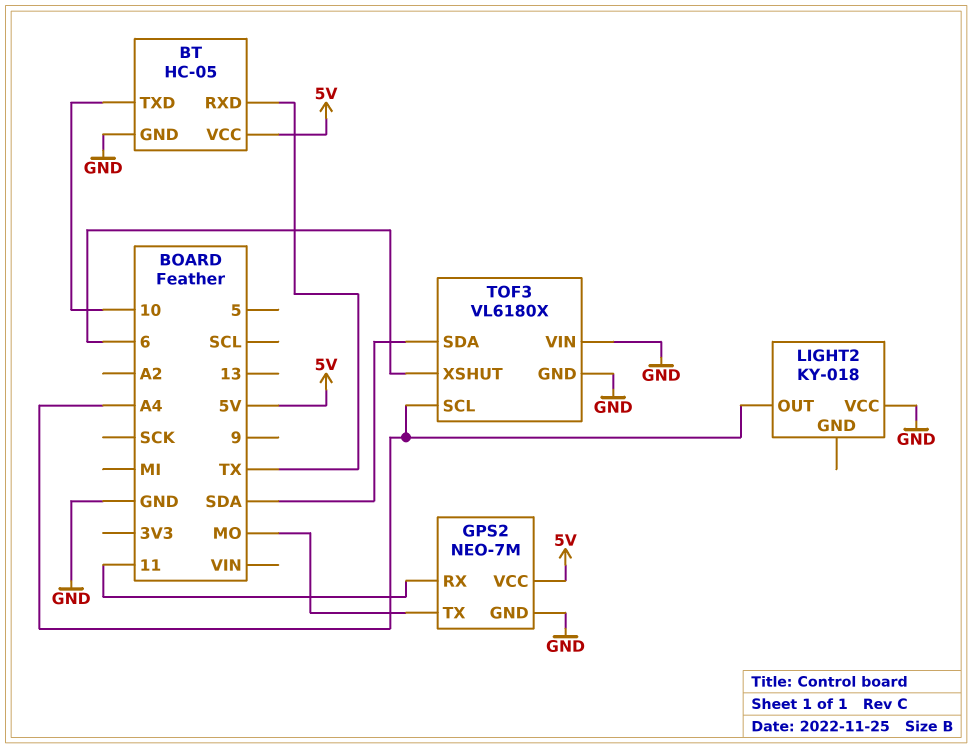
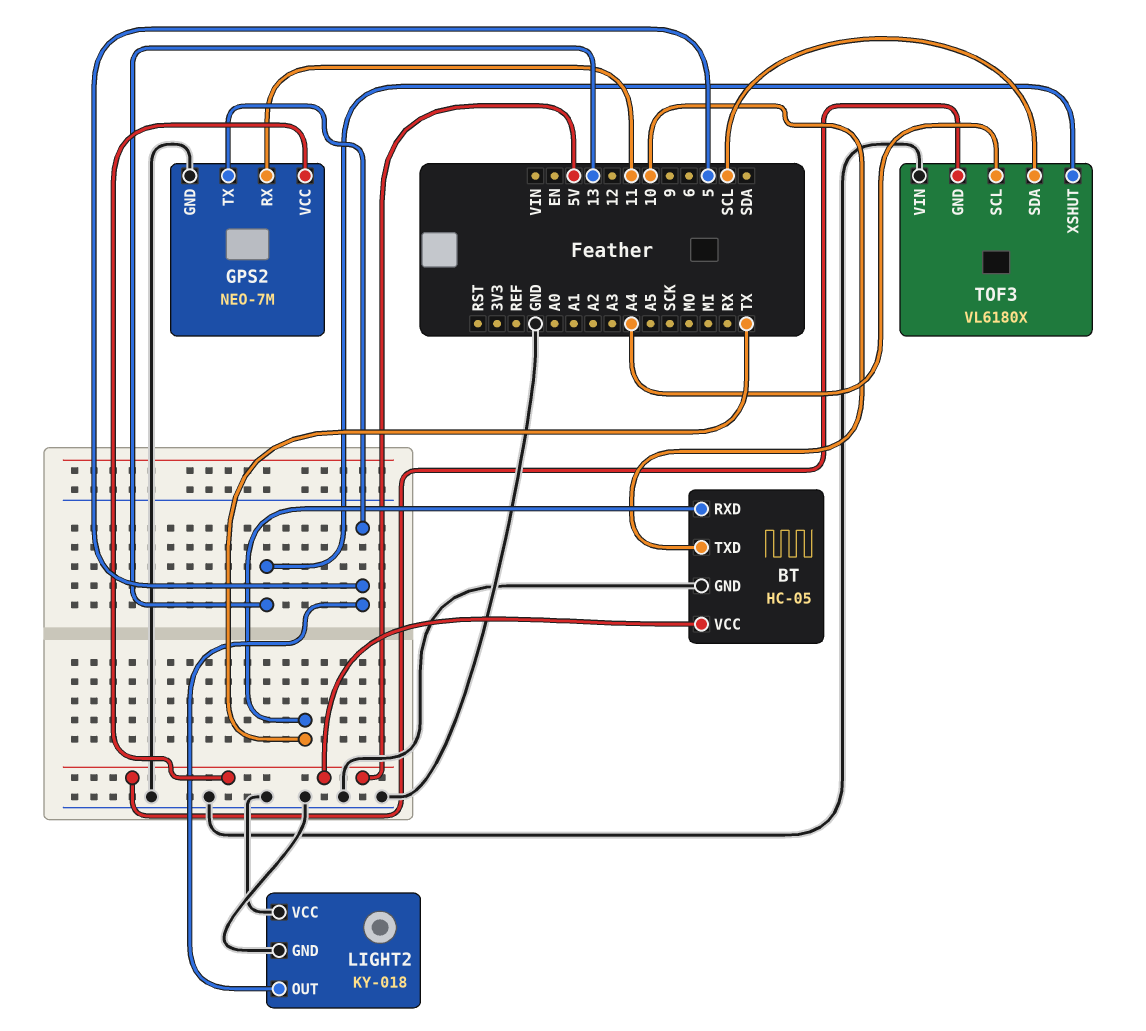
GPS2 pin TX: MO -> 5
LIGHT2 pin GND: none -> GND
LIGHT2 pin OUT: A4 -> 5
TOF3 pin GND: GND -> 5V
TOF3 pin SDA: SDA -> SCL
TOF3 pin XSHUT: 6 -> 13

